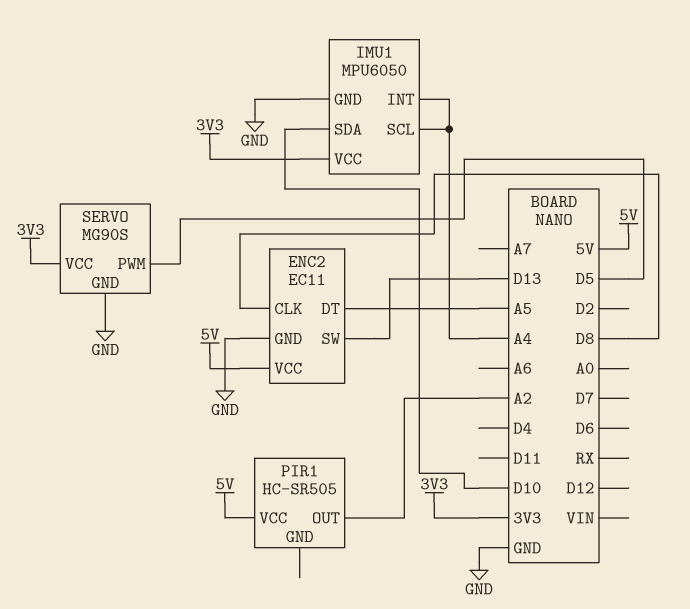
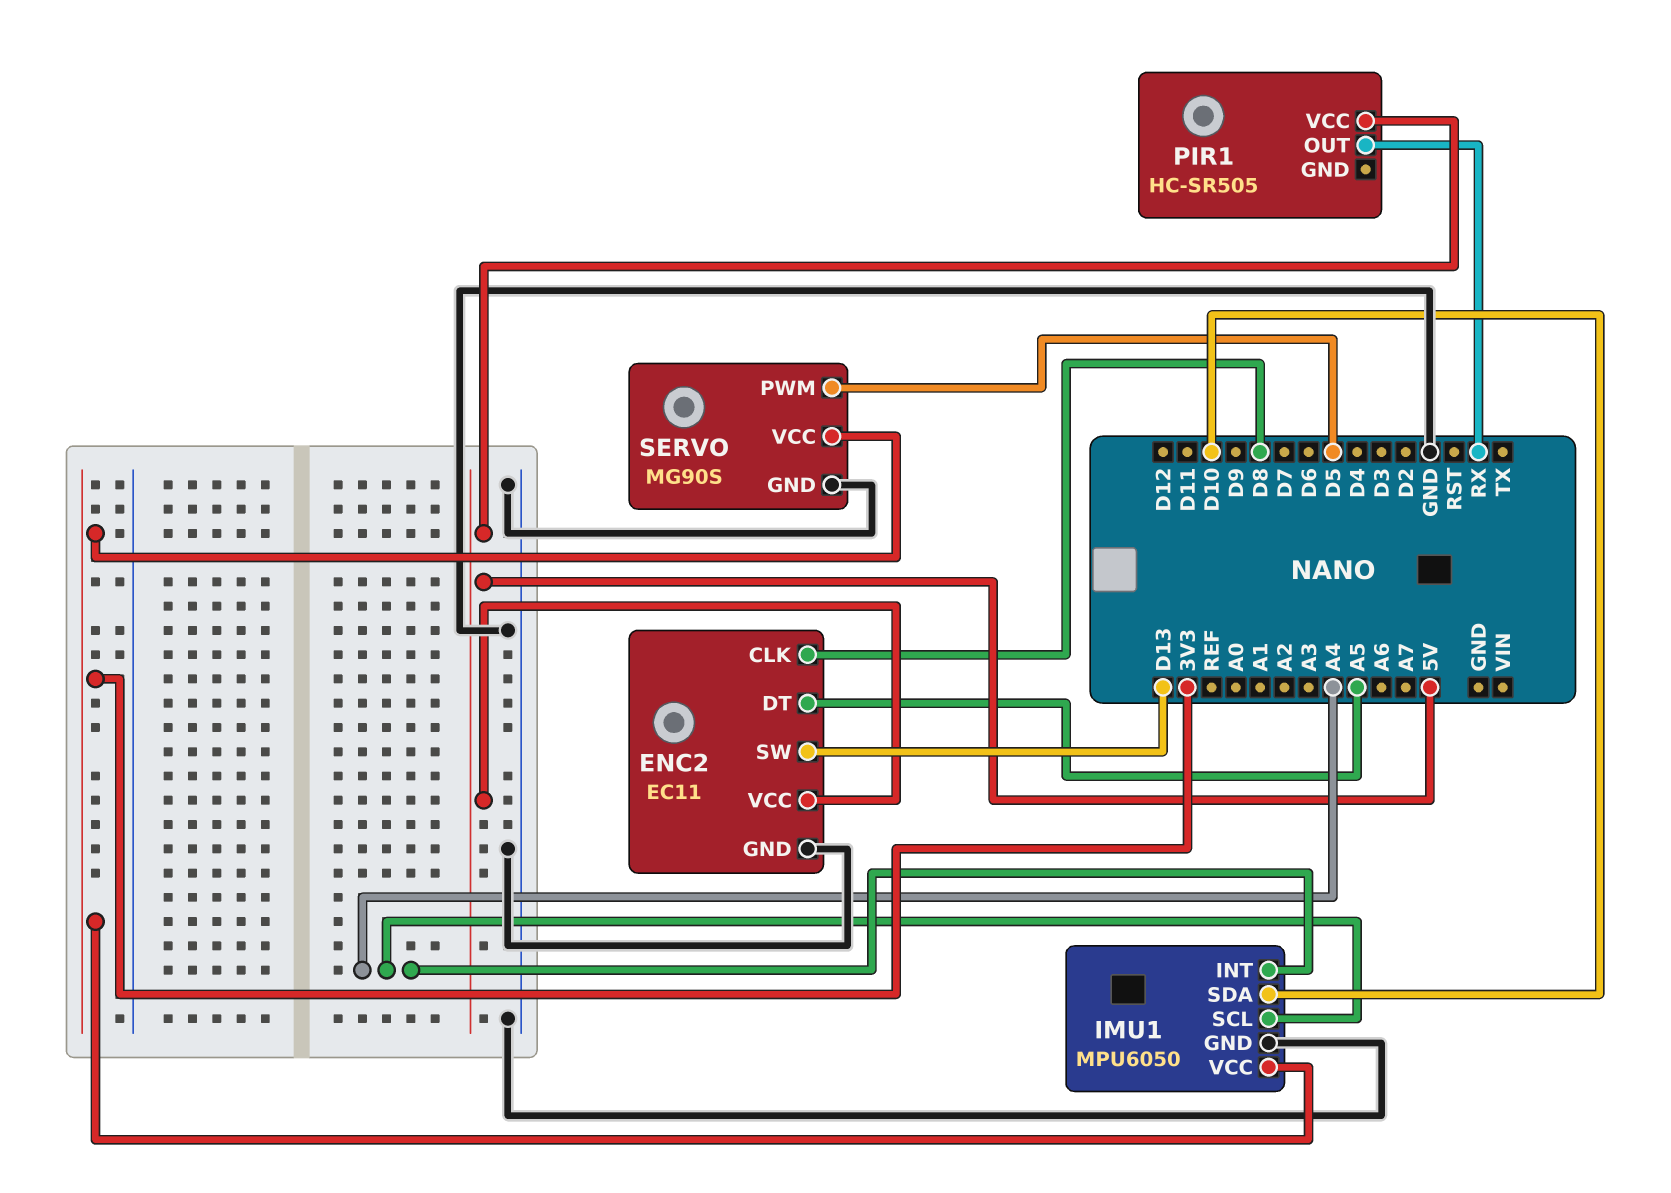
PIR1 pin OUT: A2 -> RX

